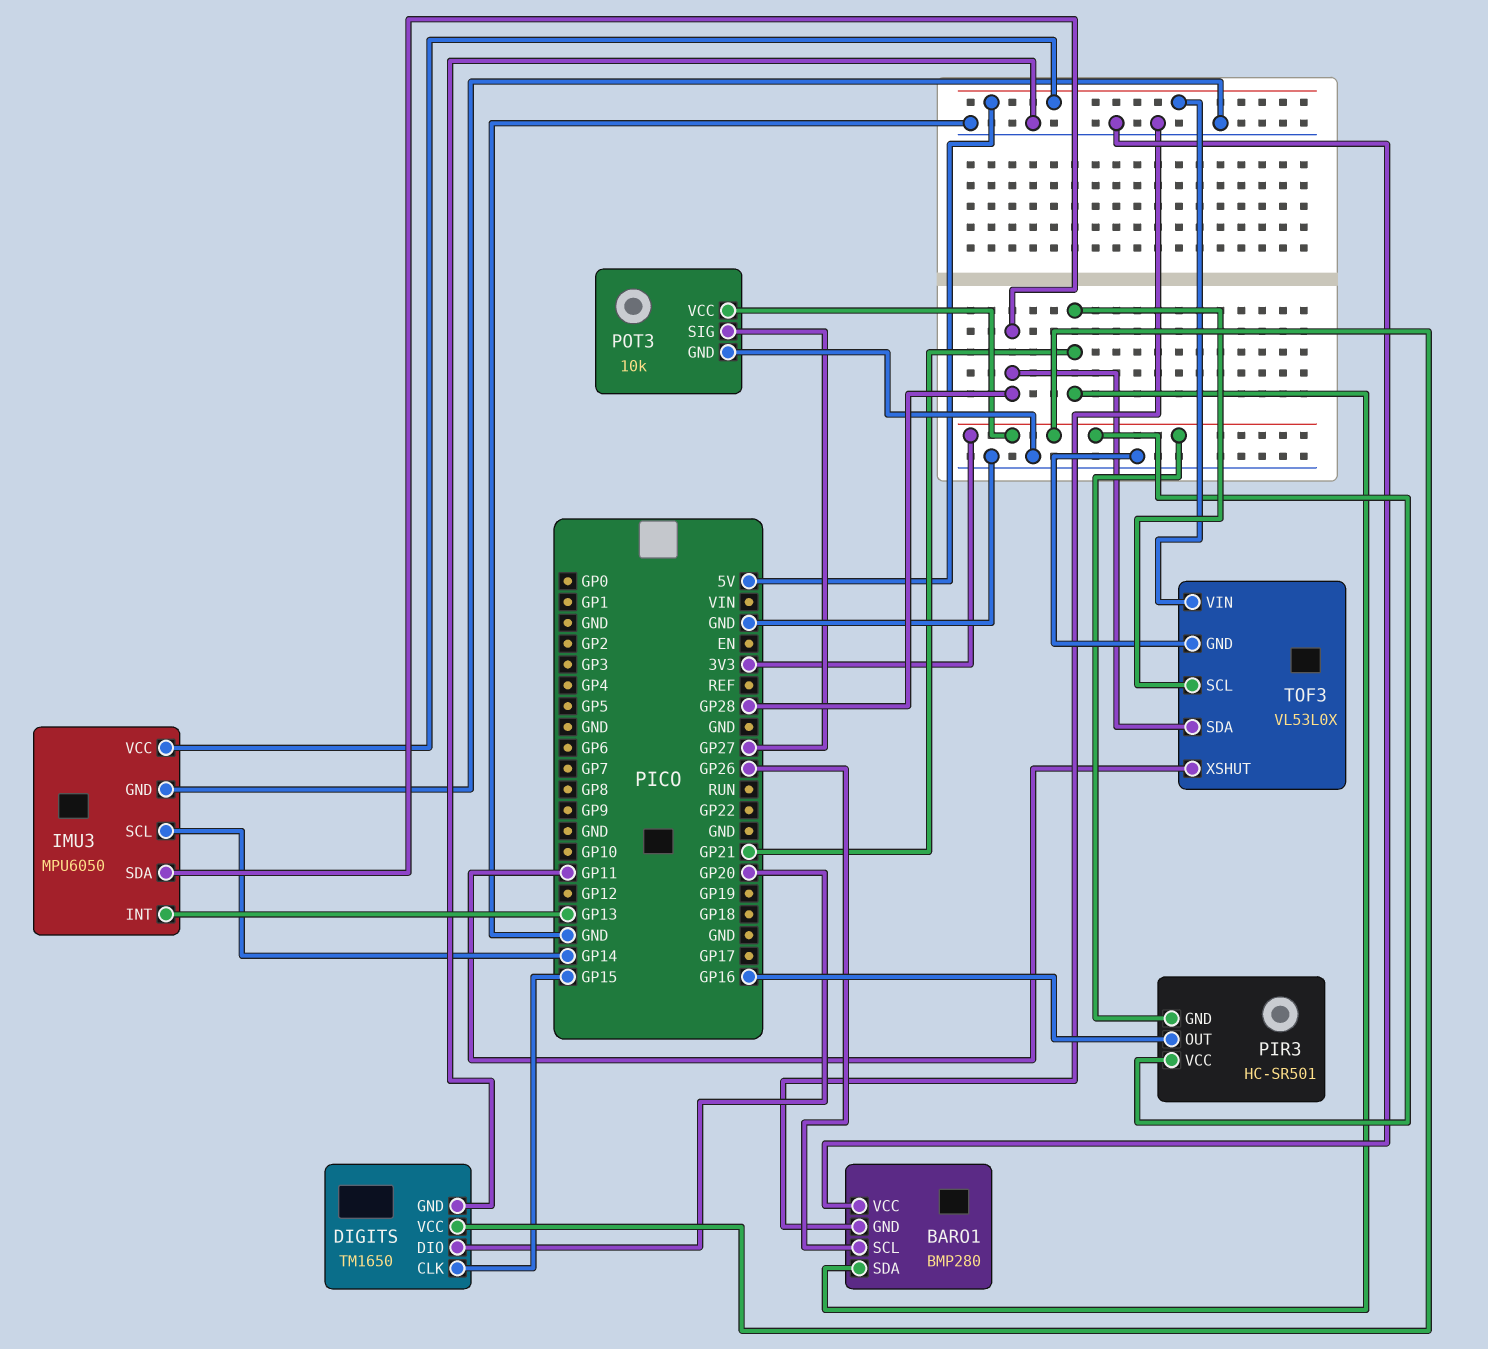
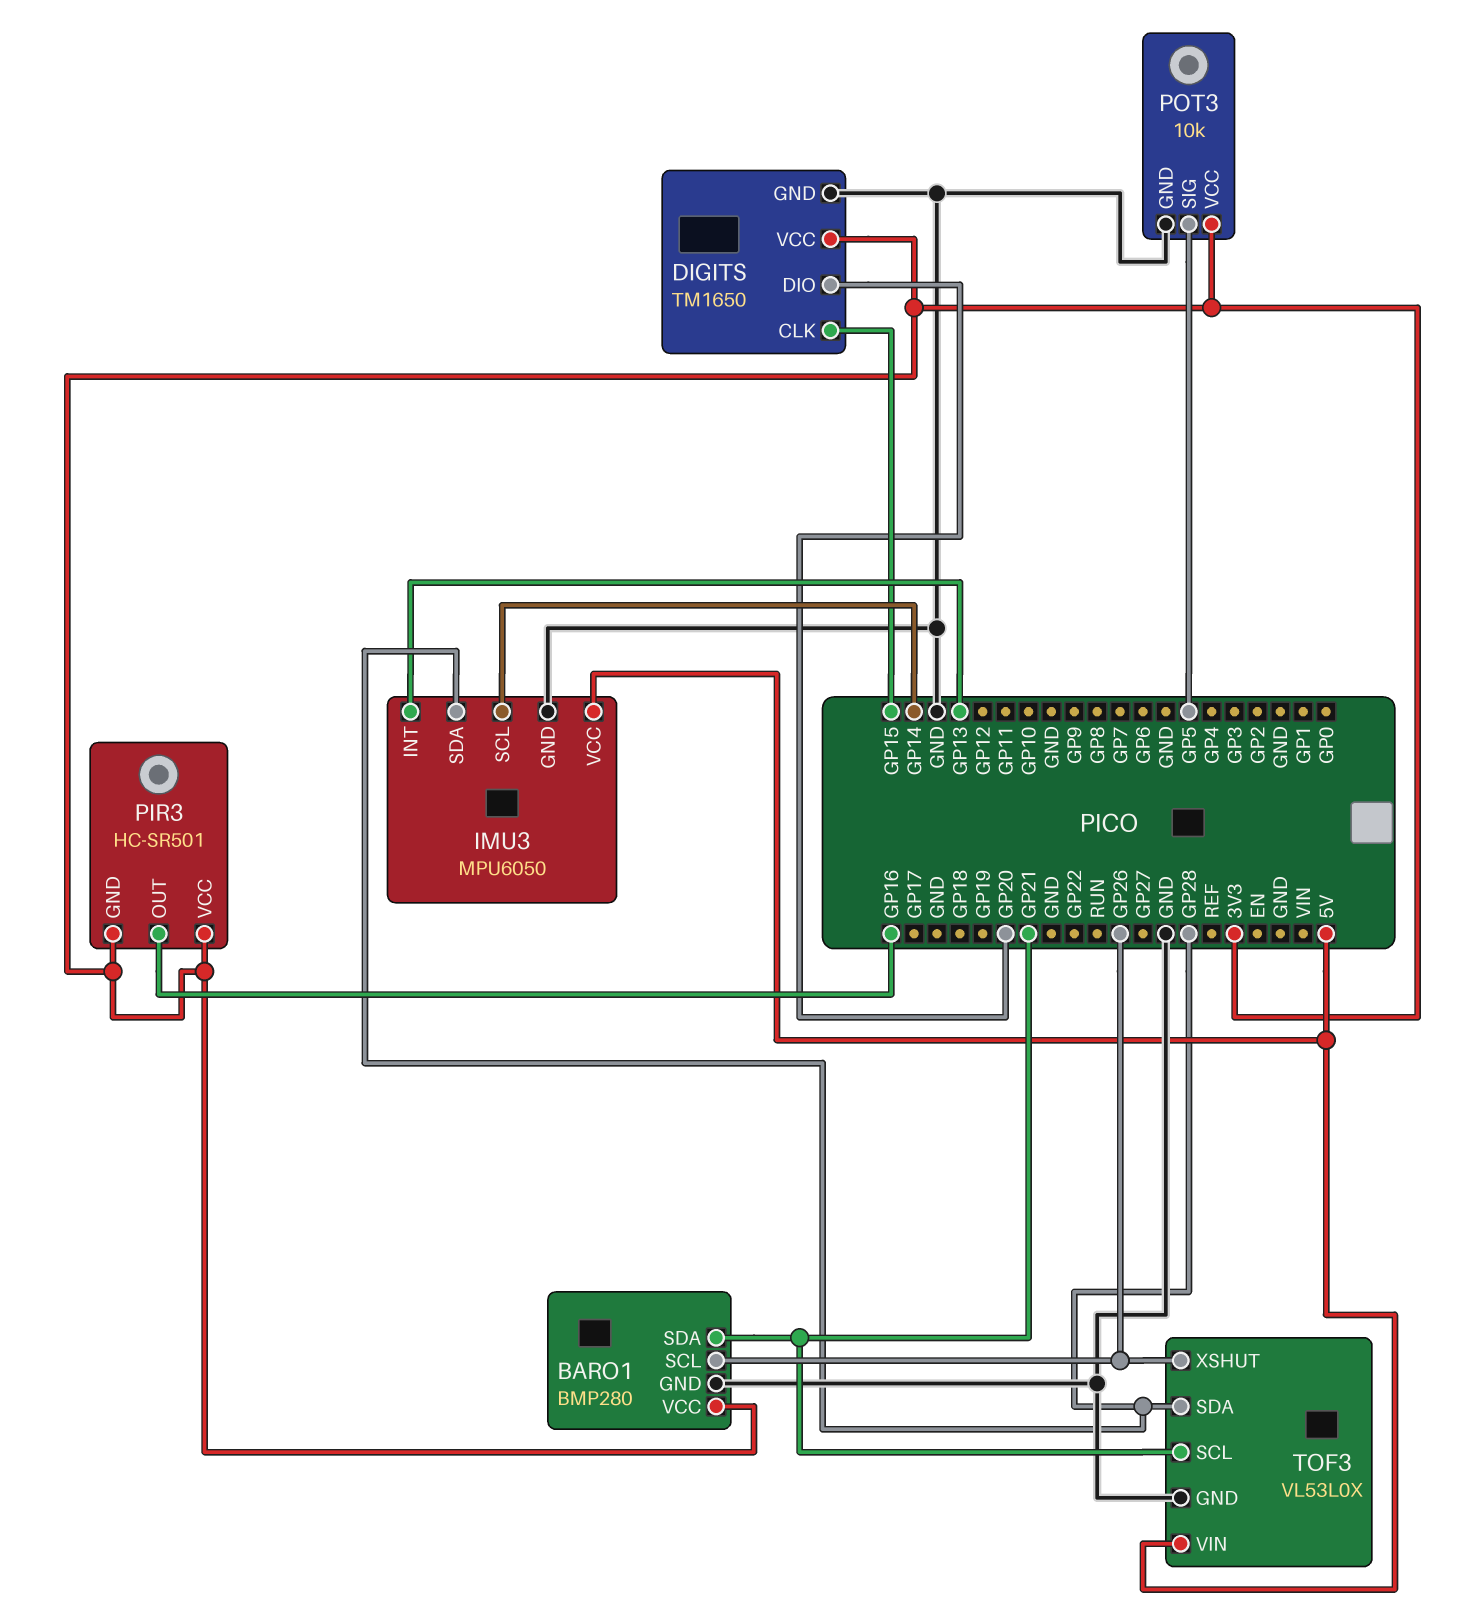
BARO1 pin VCC: GND -> 3V3
POT3 pin SIG: GP27 -> GP5
TOF3 pin XSHUT: GP11 -> GP26

